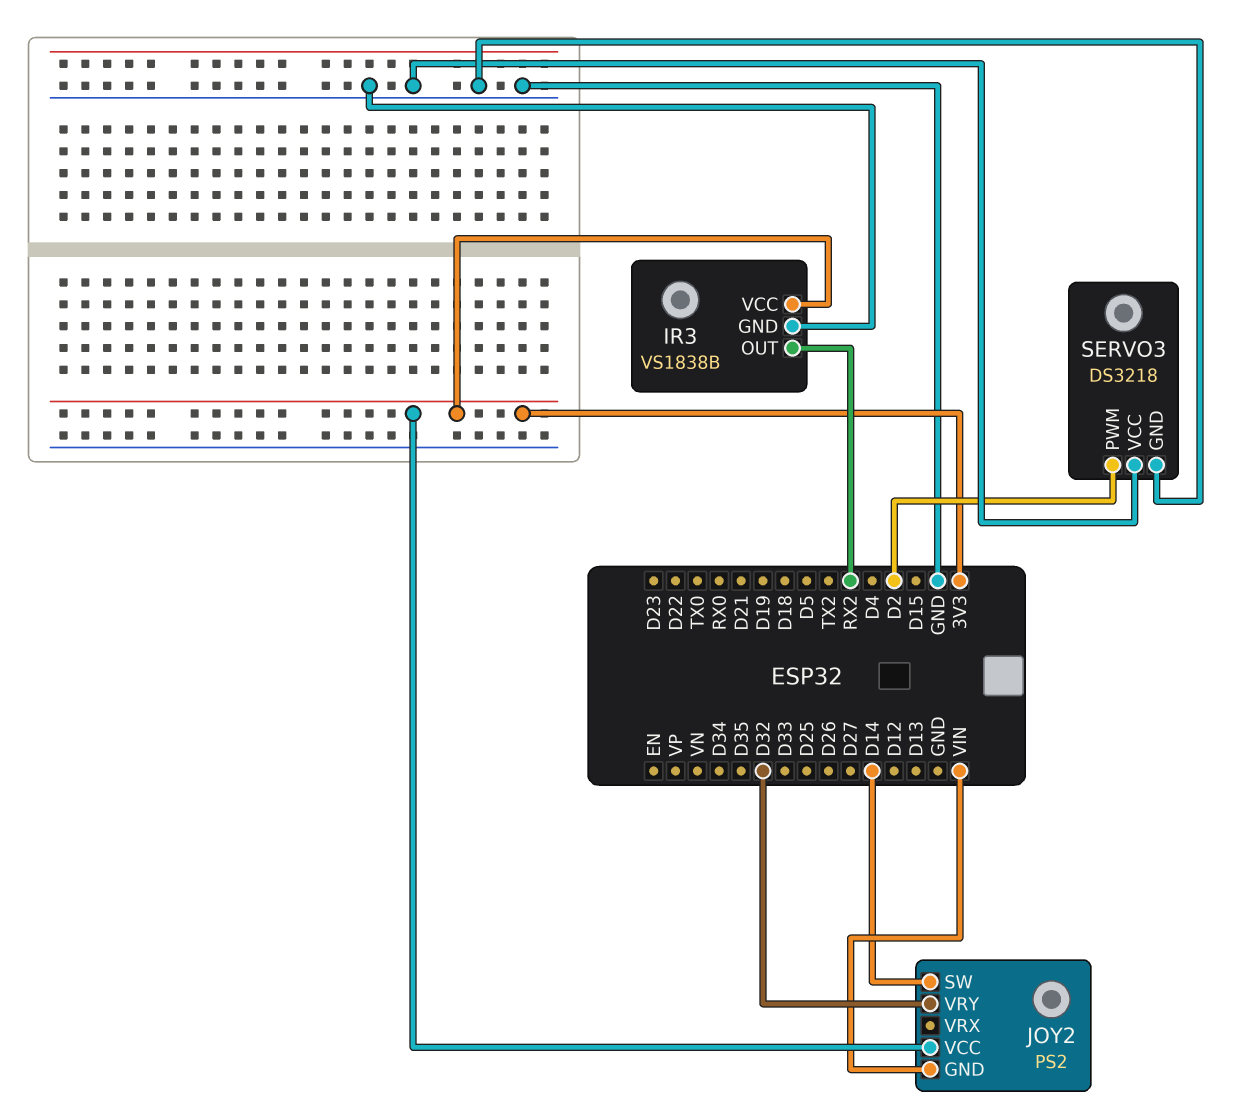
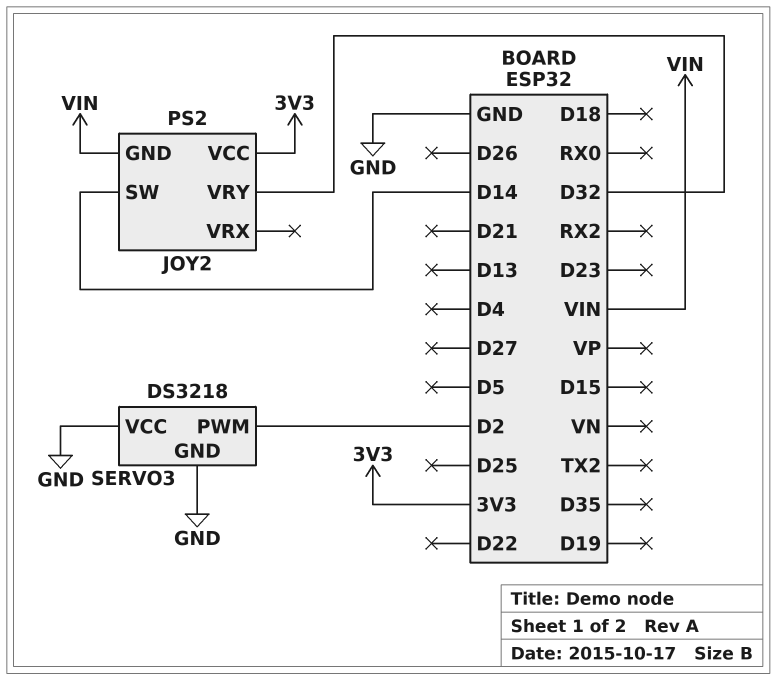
IR3: VS1838B -> none
IR3 pin GND: GND -> none
IR3 pin OUT: RX2 -> none
IR3 pin VCC: 3V3 -> none

